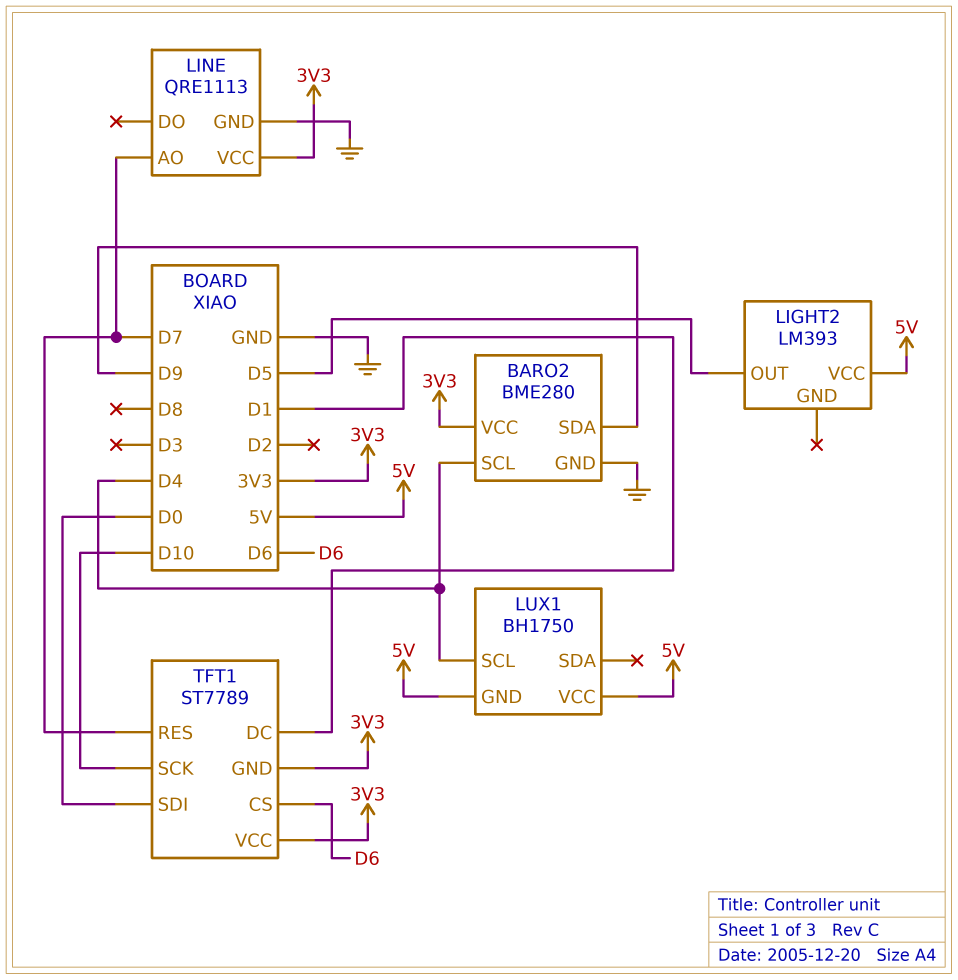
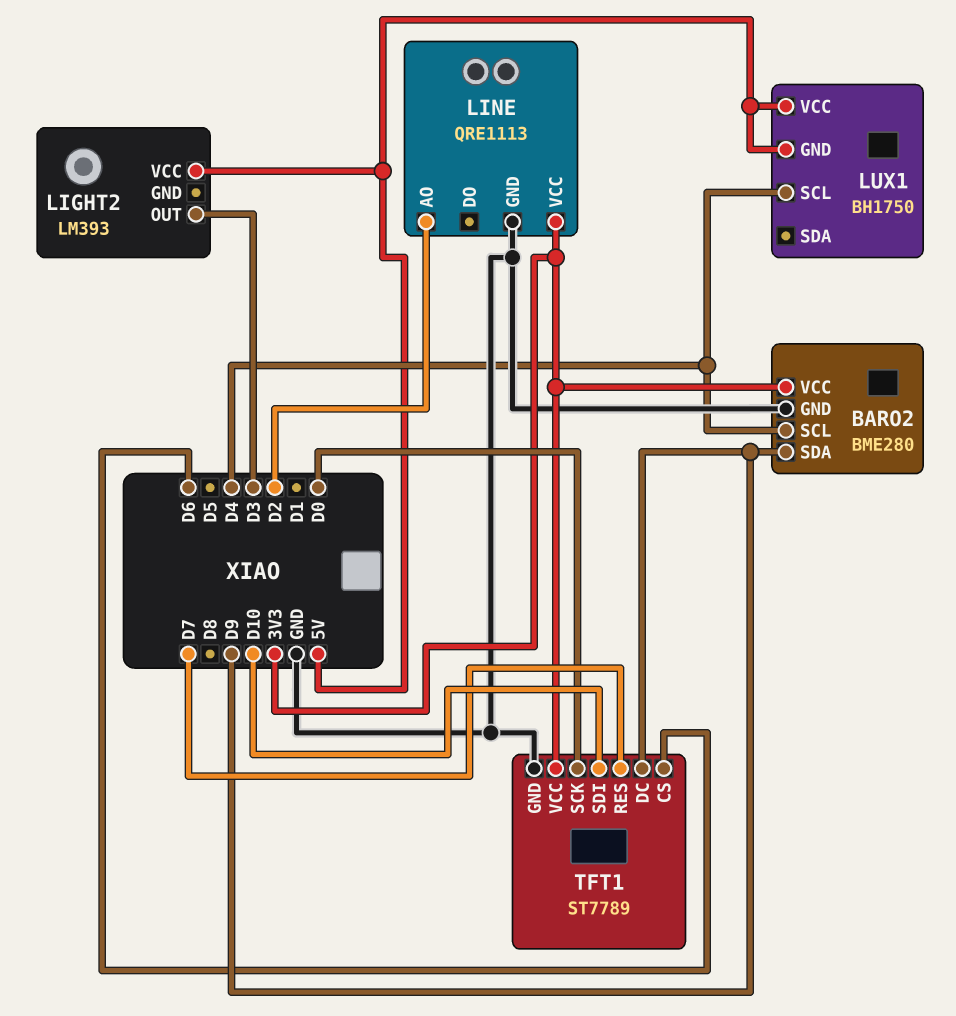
LIGHT2 pin OUT: D5 -> D3
LINE pin AO: D7 -> D2
TFT1 pin DC: D1 -> D9
TFT1 pin GND: 3V3 -> GND
TFT1 pin SCK: D10 -> D0
TFT1 pin SDI: D0 -> D10

